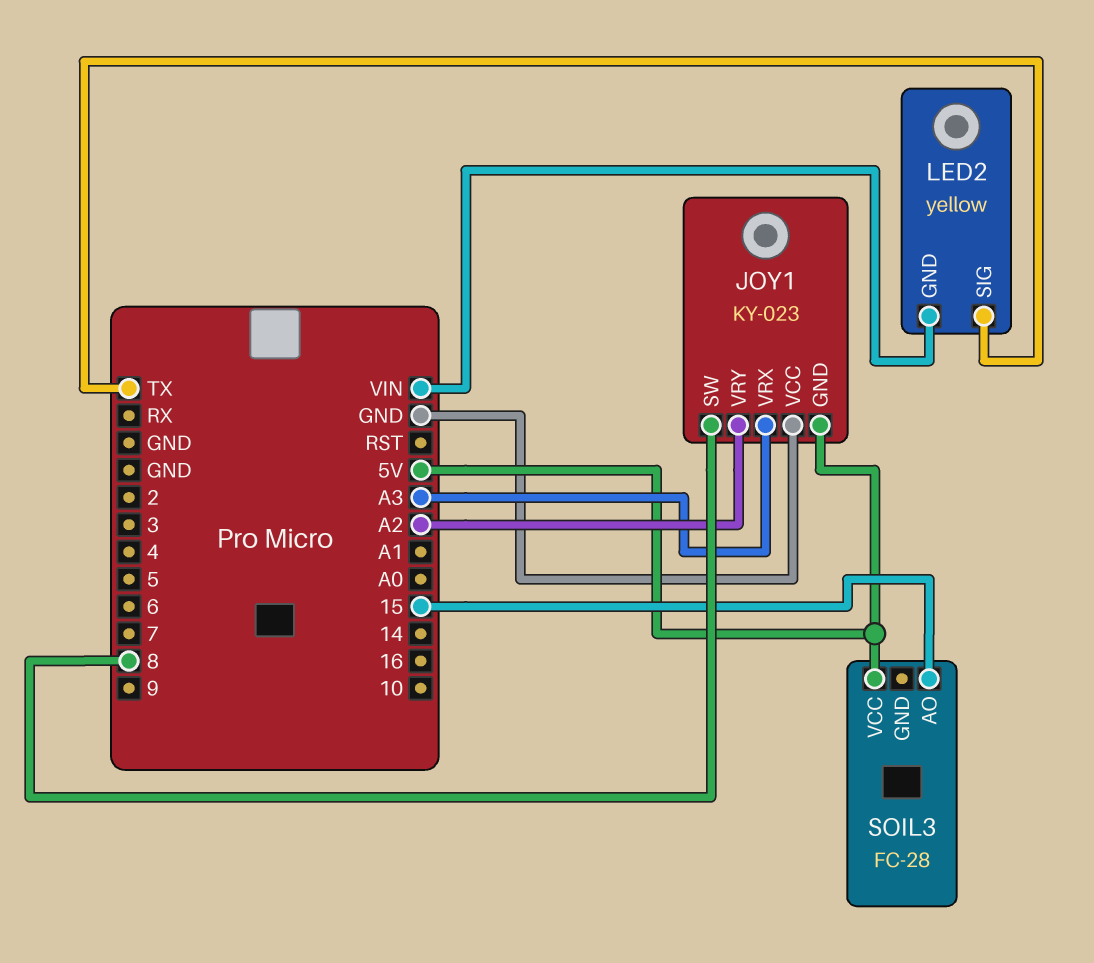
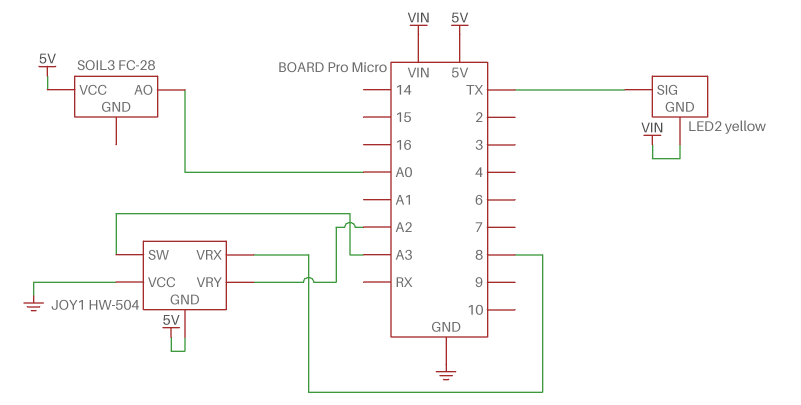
JOY1: KY-023 -> HW-504
JOY1 pin SW: 8 -> A3
JOY1 pin VRX: A3 -> 8
SOIL3 pin AO: 15 -> A0

